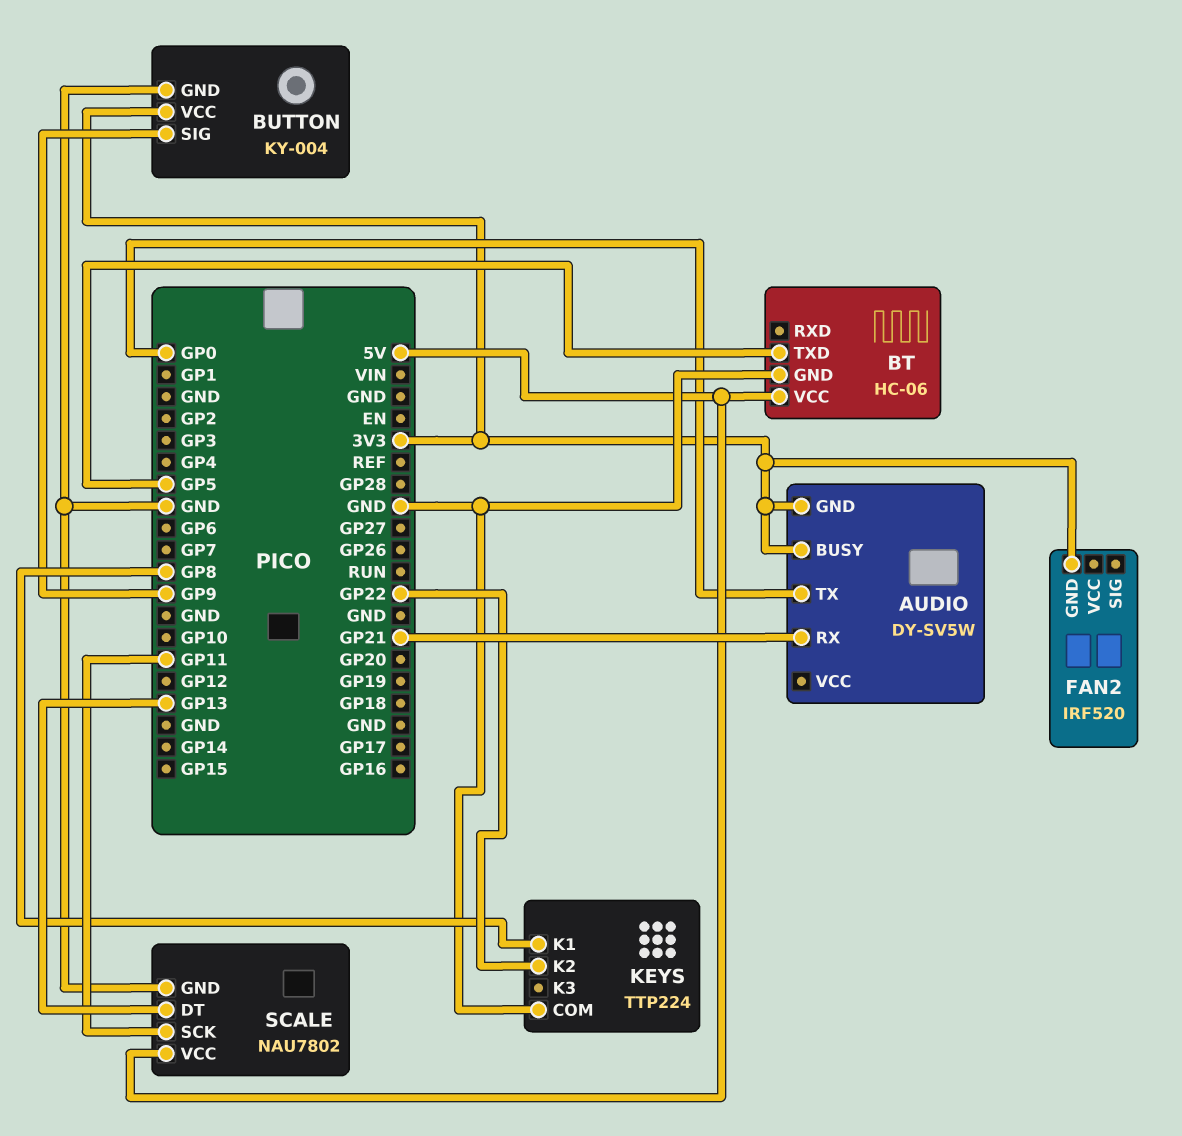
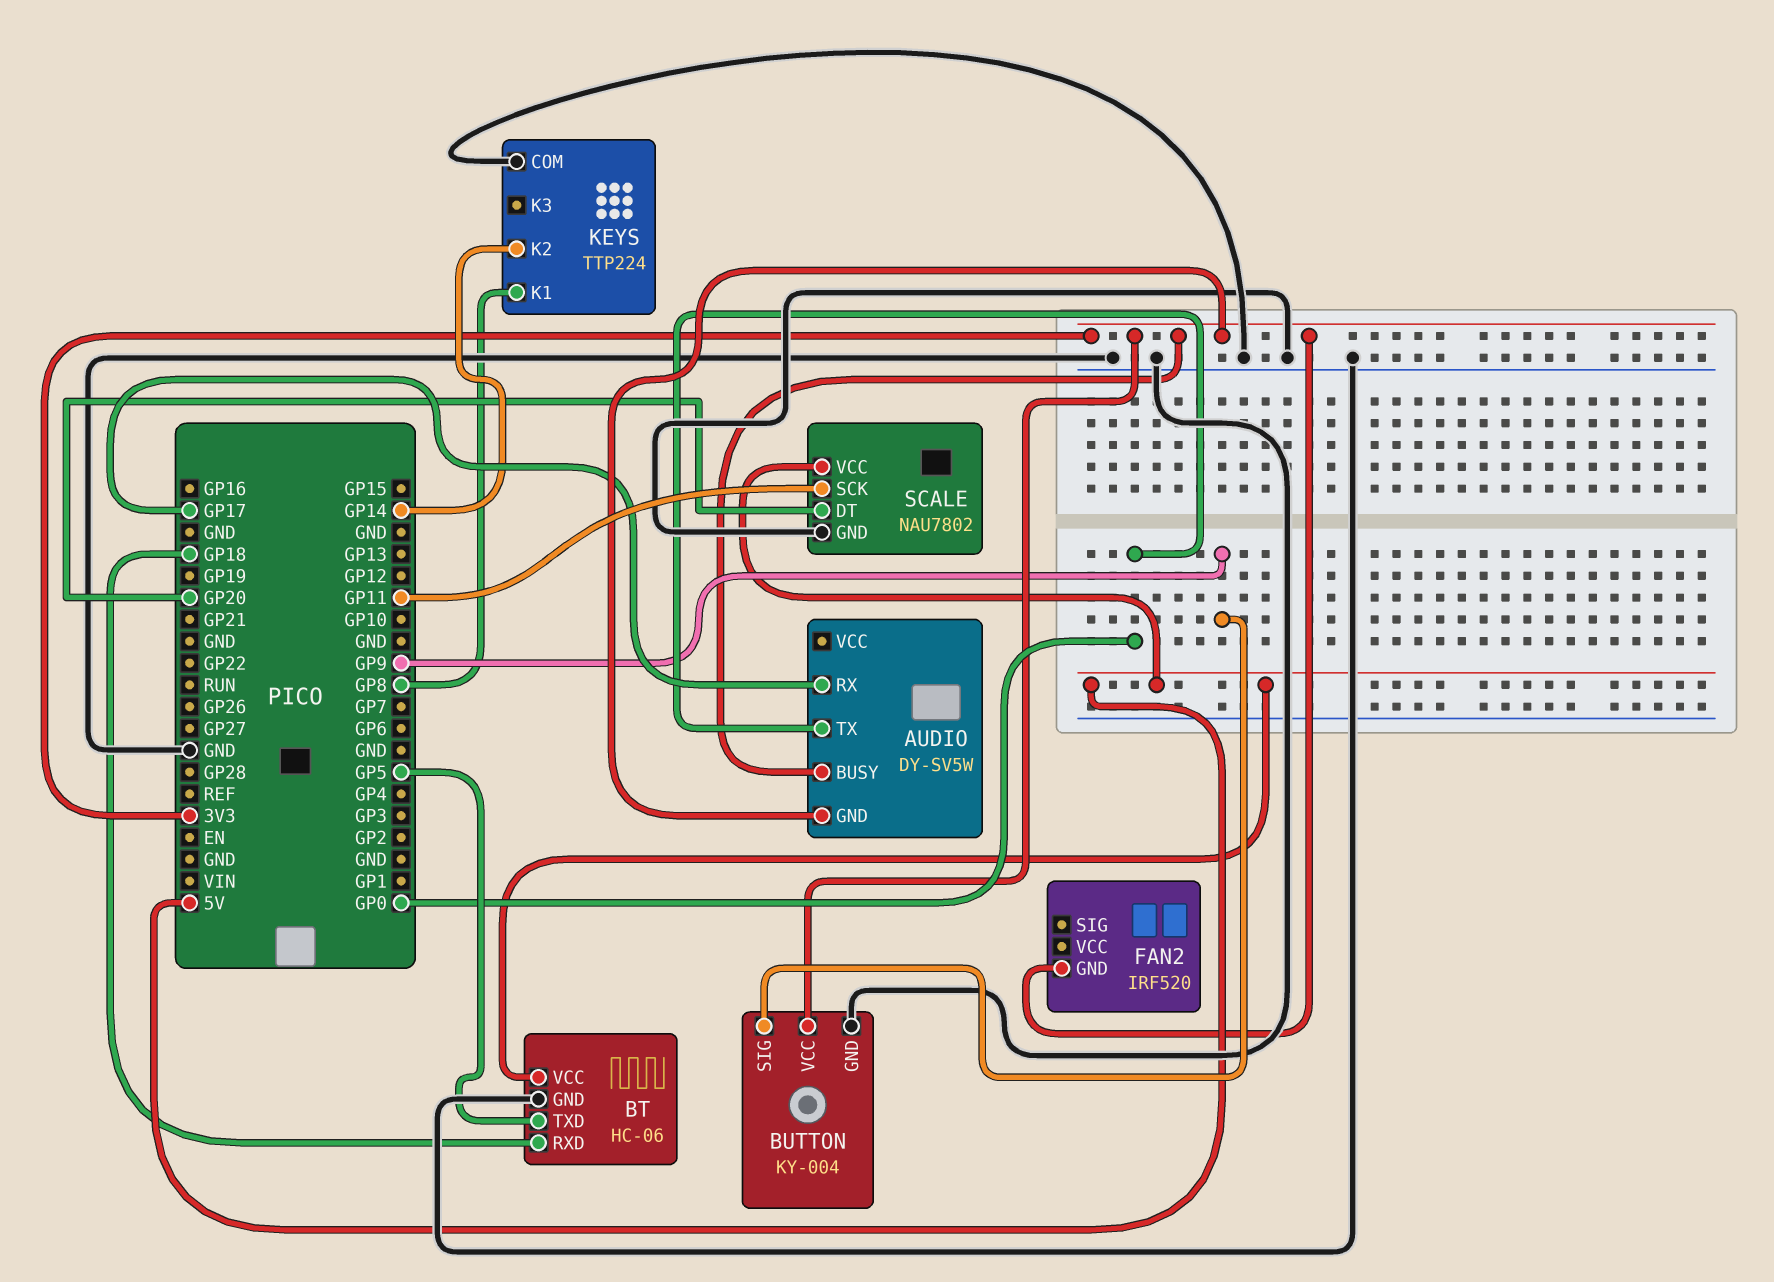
AUDIO pin RX: GP21 -> GP17
BT pin RXD: none -> GP18
KEYS pin K2: GP22 -> GP14
SCALE pin DT: GP13 -> GP20

